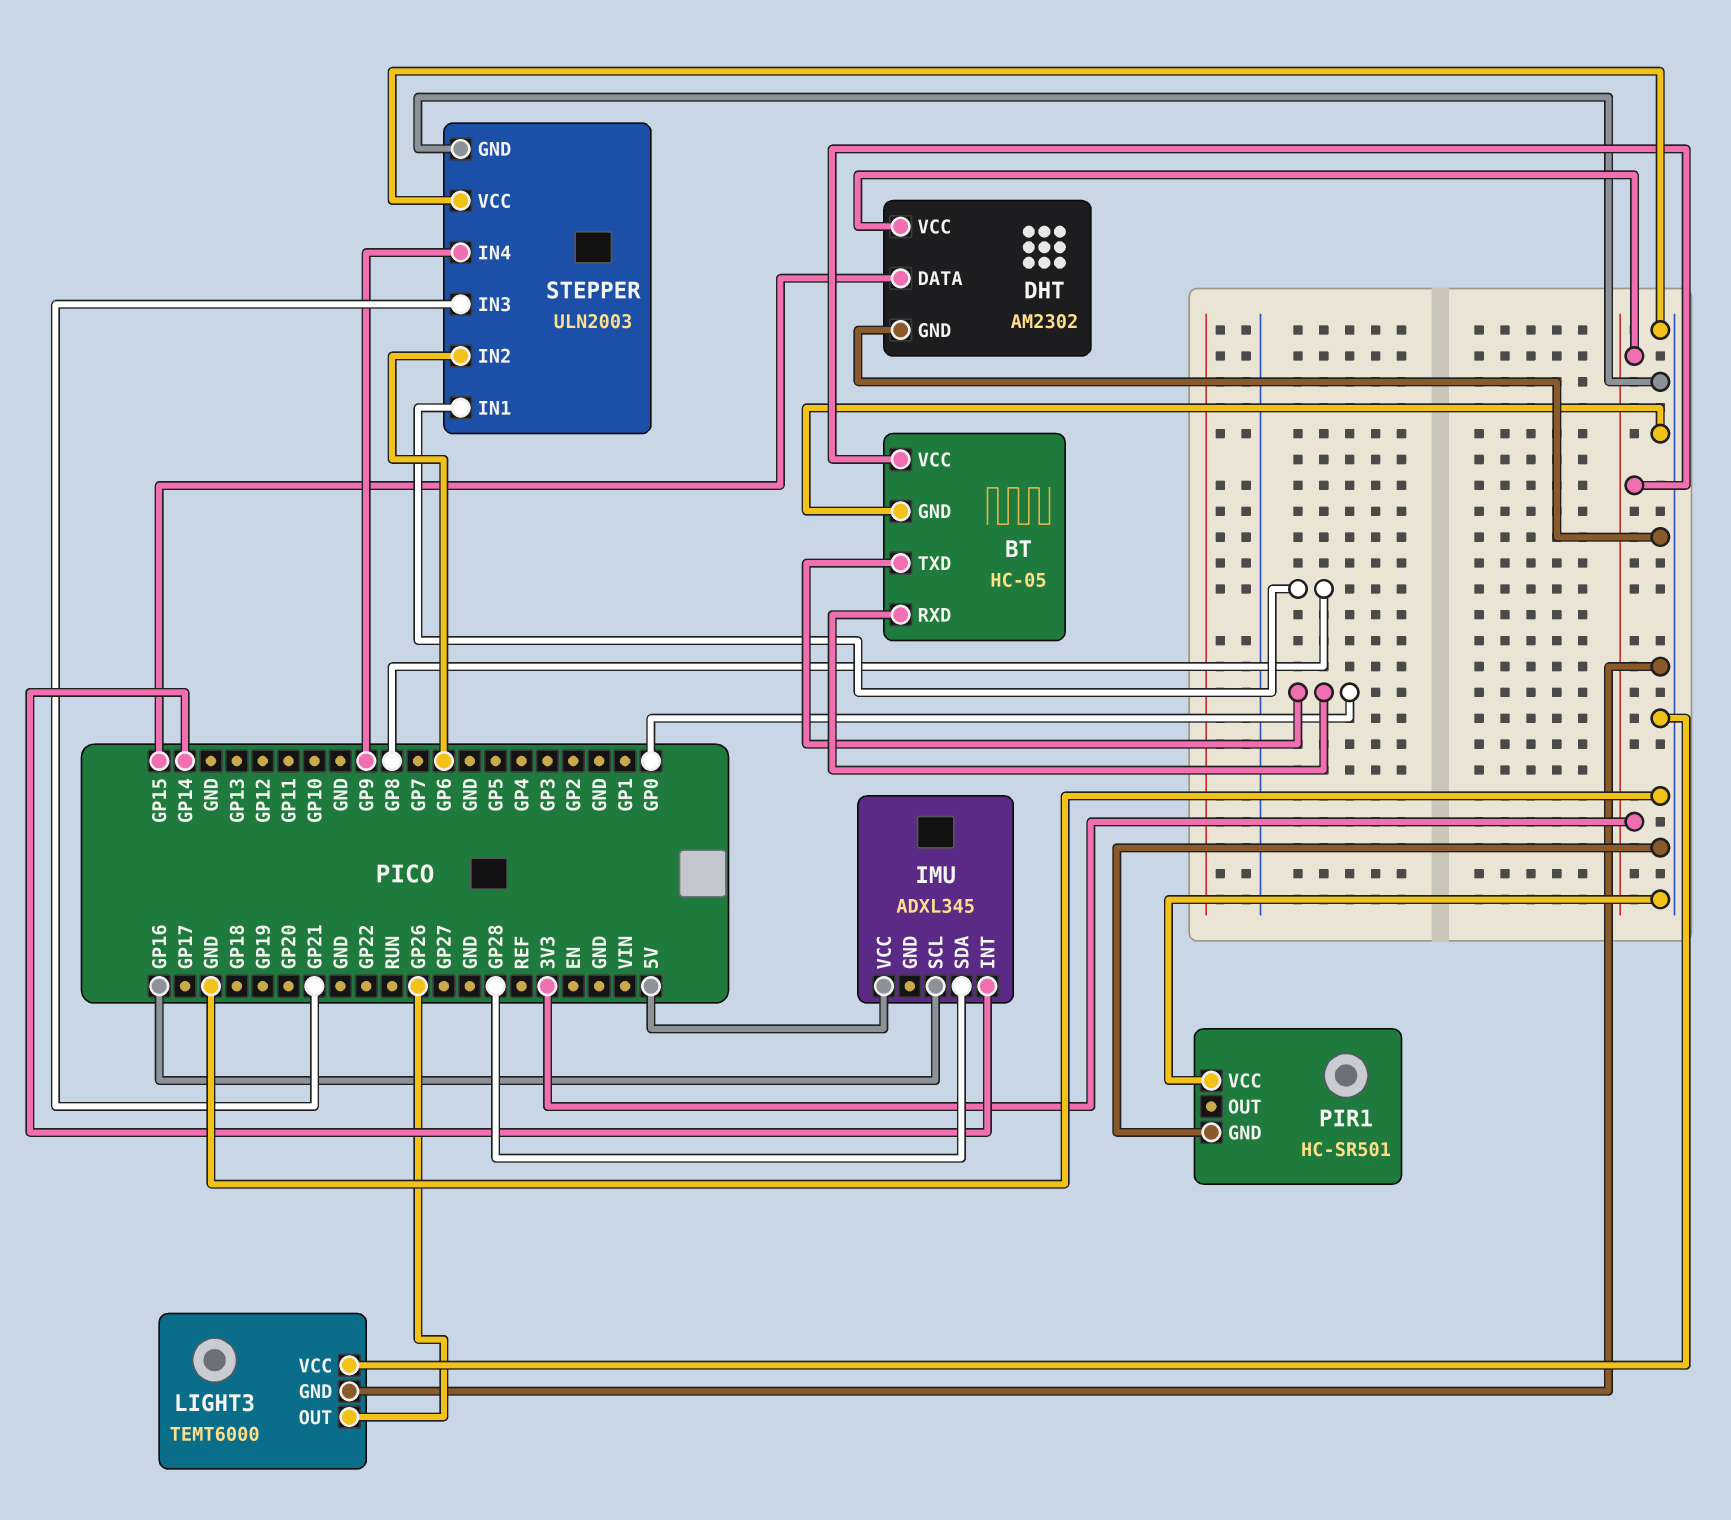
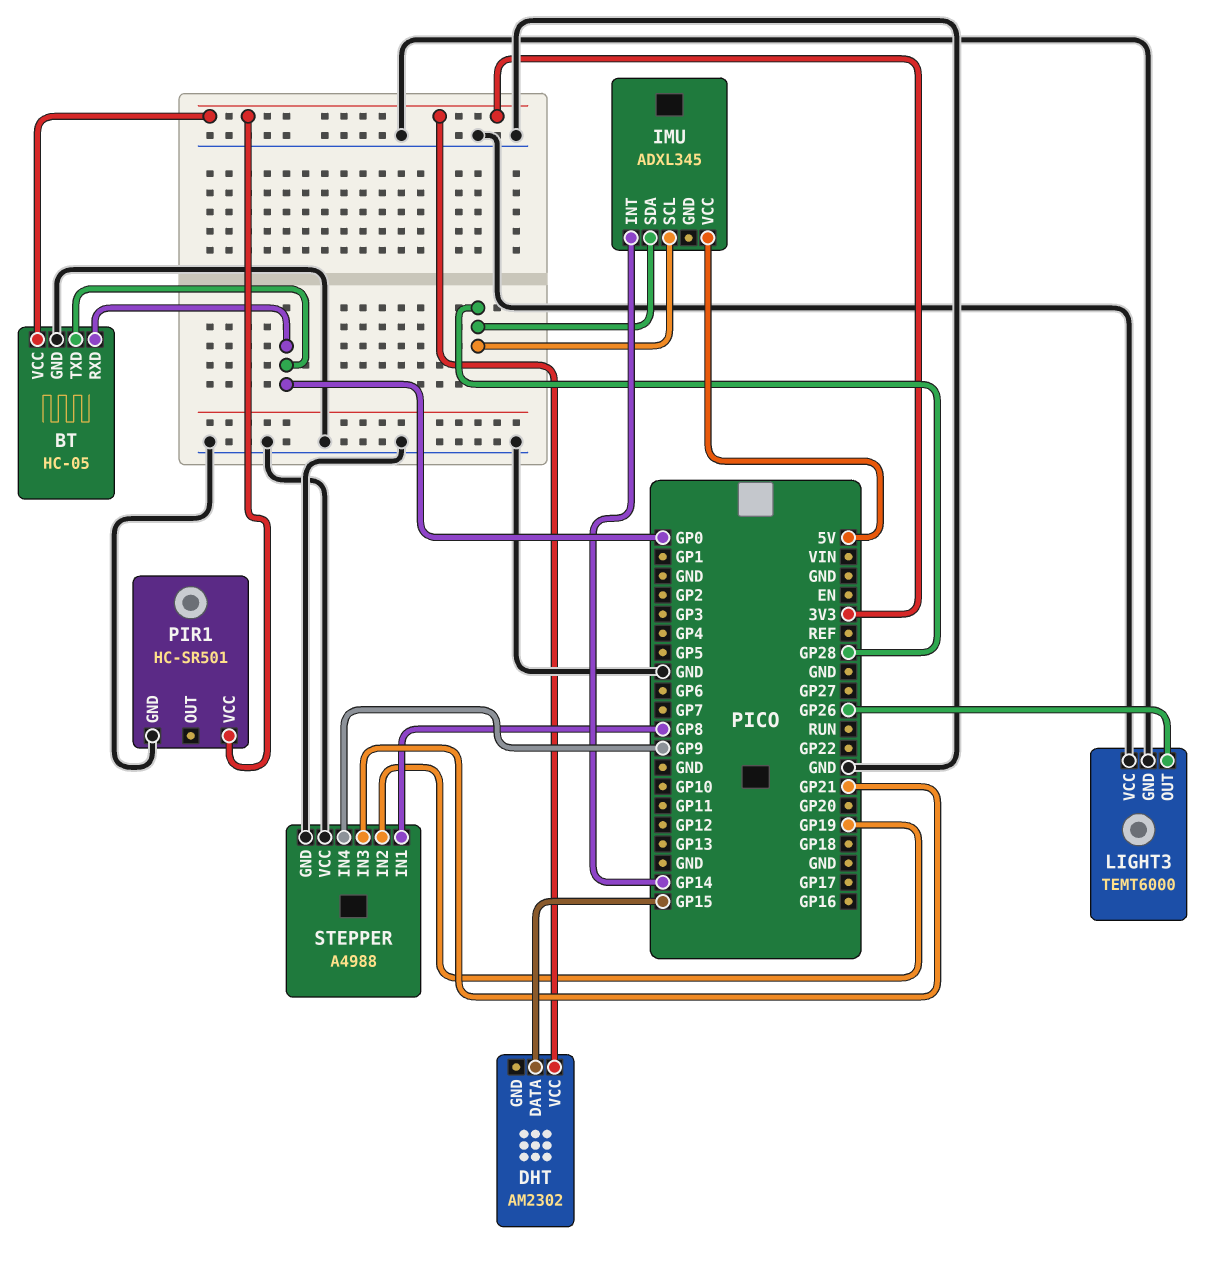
DHT pin GND: GND -> none
IMU pin SCL: GP16 -> GP28
PIR1 pin VCC: GND -> 3V3
STEPPER: ULN2003 -> A4988
STEPPER pin IN2: GP6 -> GP19

